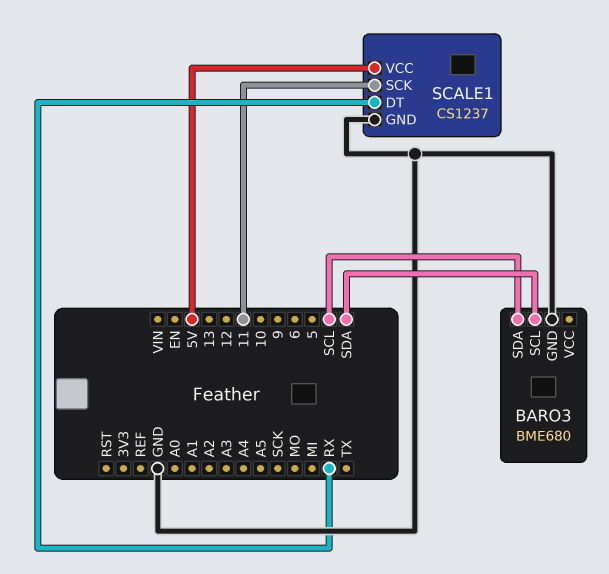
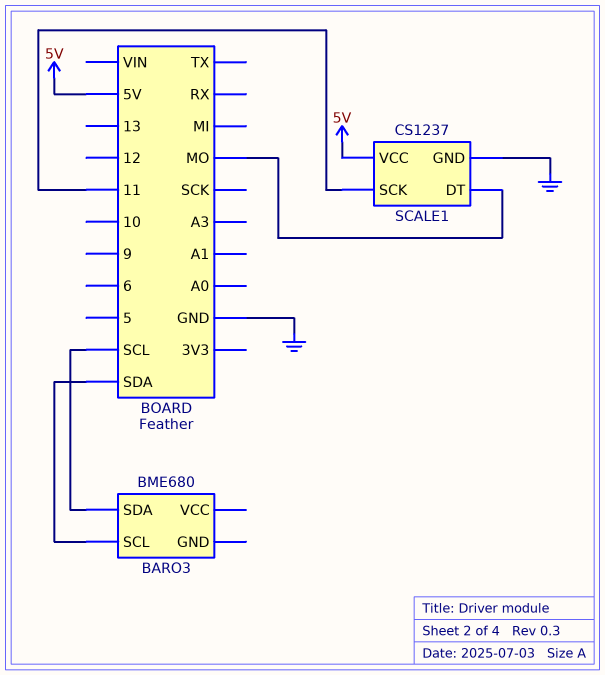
BARO3 pin GND: GND -> none
SCALE1 pin DT: RX -> MO

